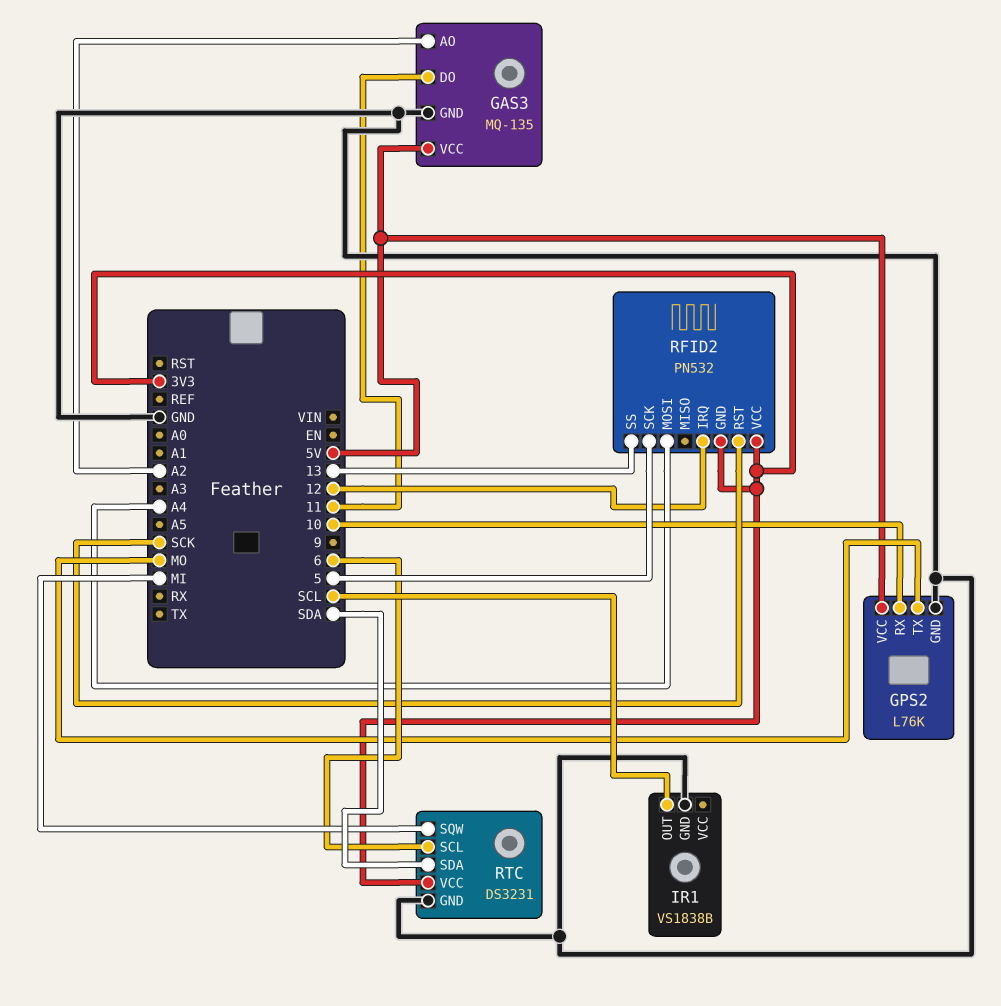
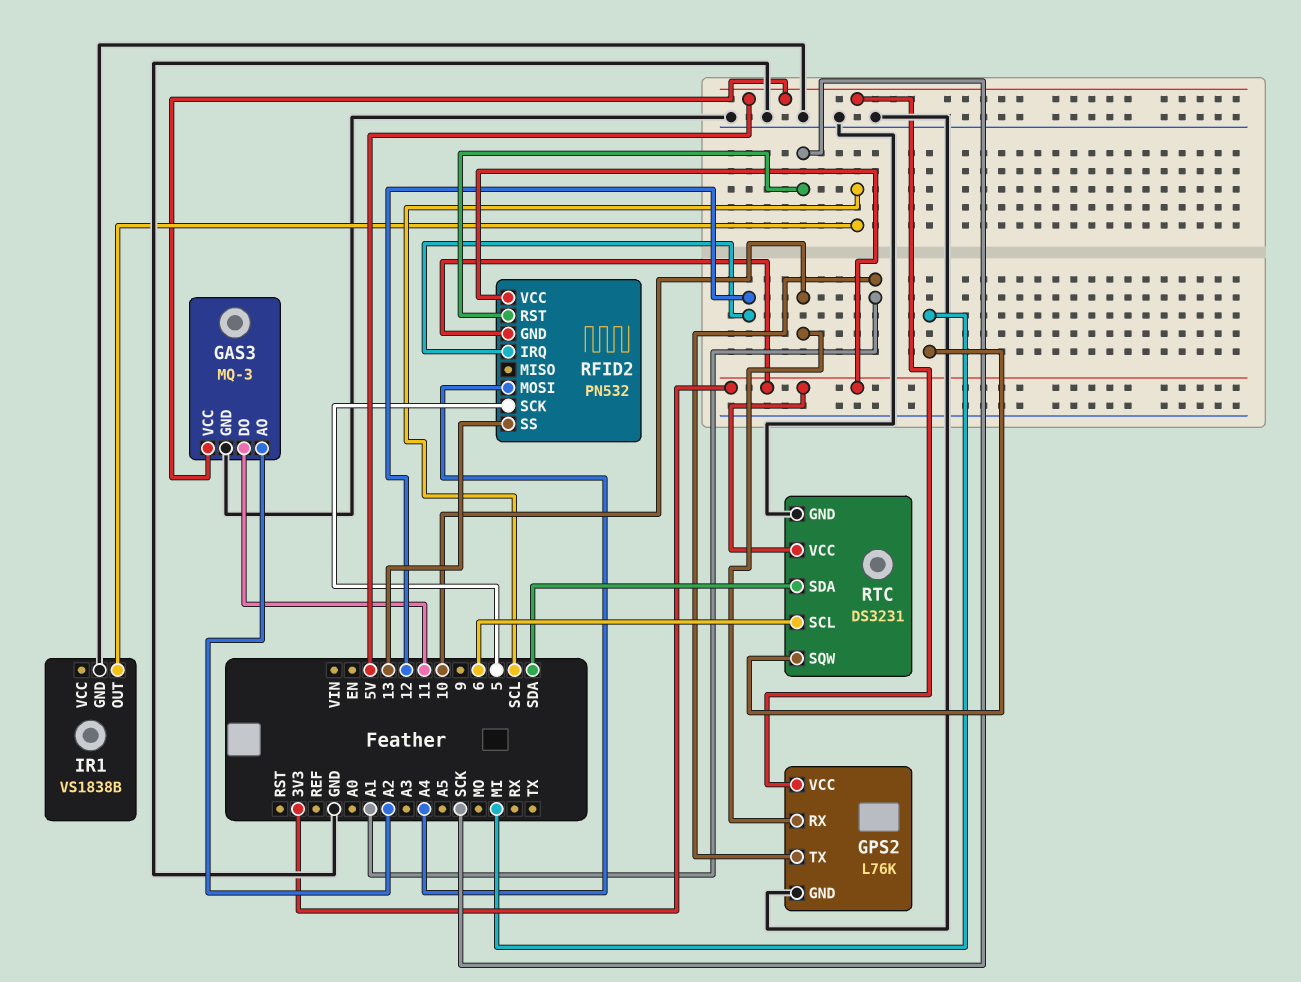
GAS3: MQ-135 -> MQ-3
GPS2 pin TX: MO -> A1

